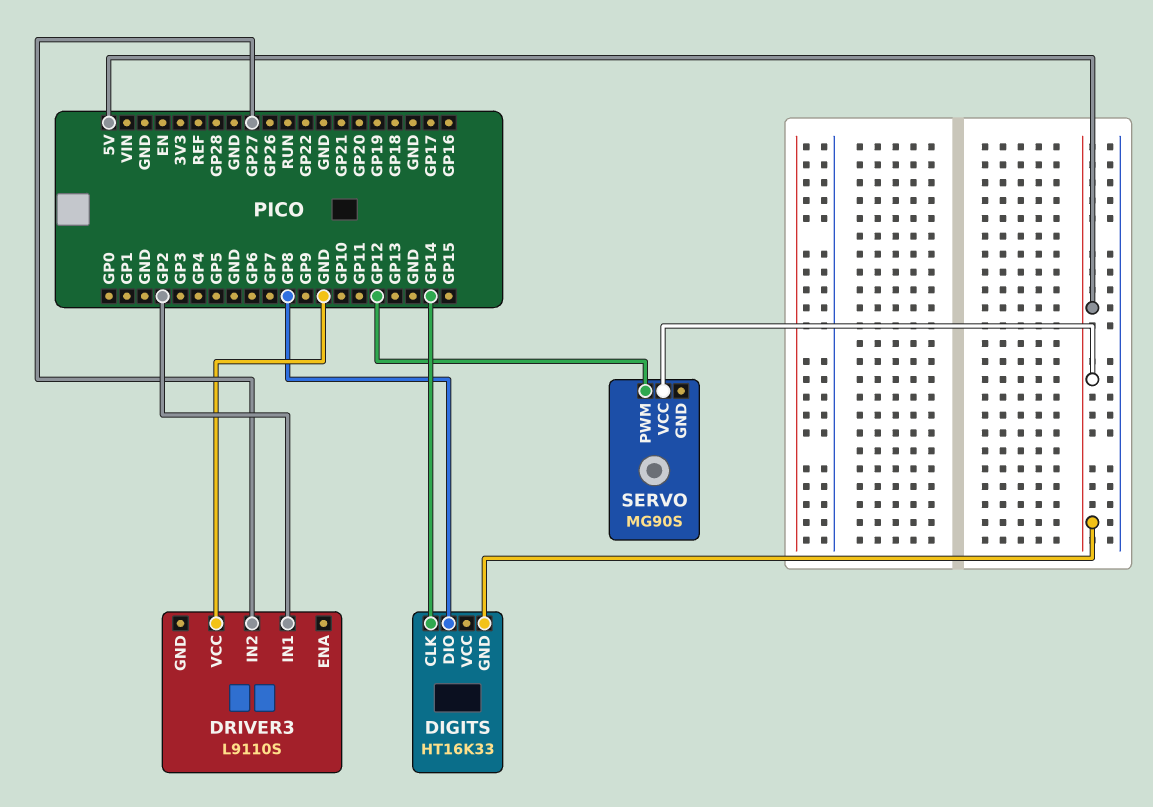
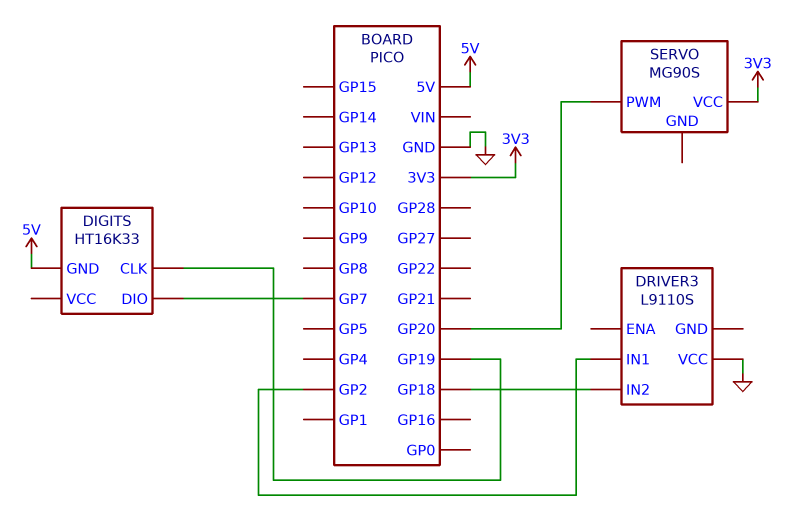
DIGITS pin CLK: GP14 -> GP19
DIGITS pin DIO: GP8 -> GP7
DRIVER3 pin IN2: GP27 -> GP18
SERVO pin PWM: GP12 -> GP20
SERVO pin VCC: 5V -> 3V3

